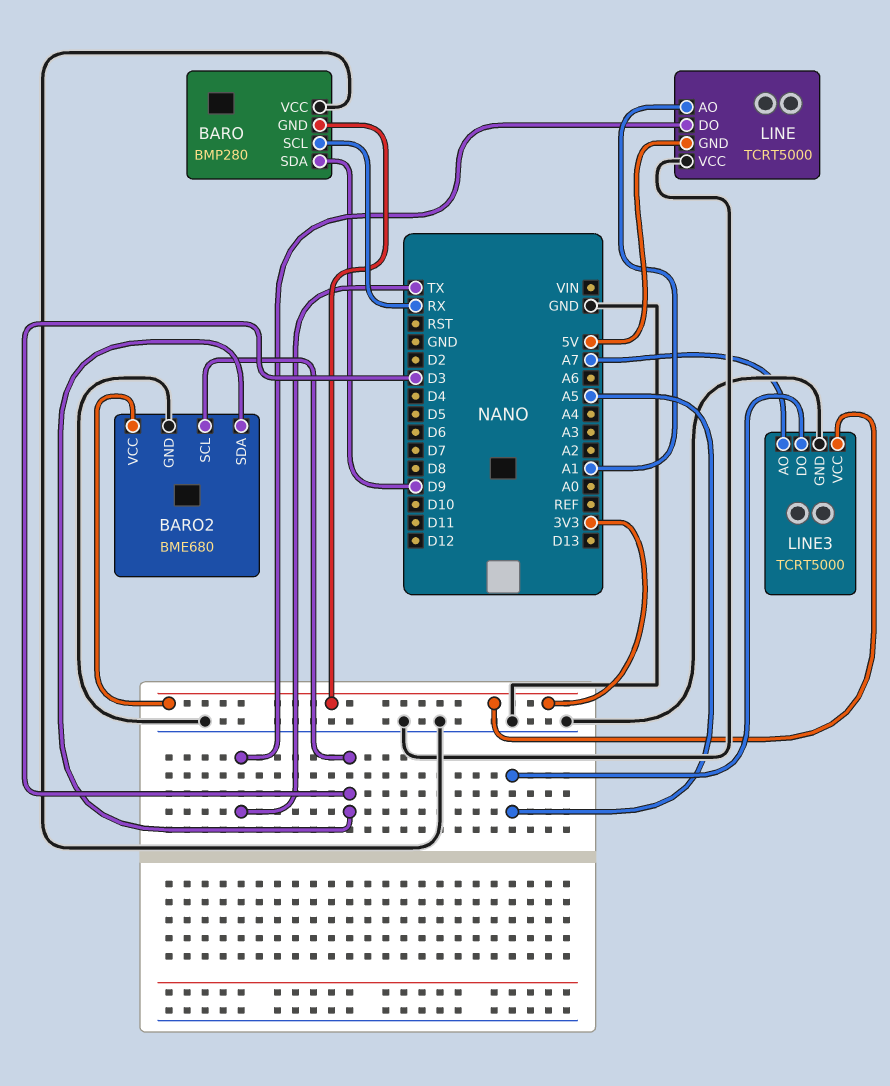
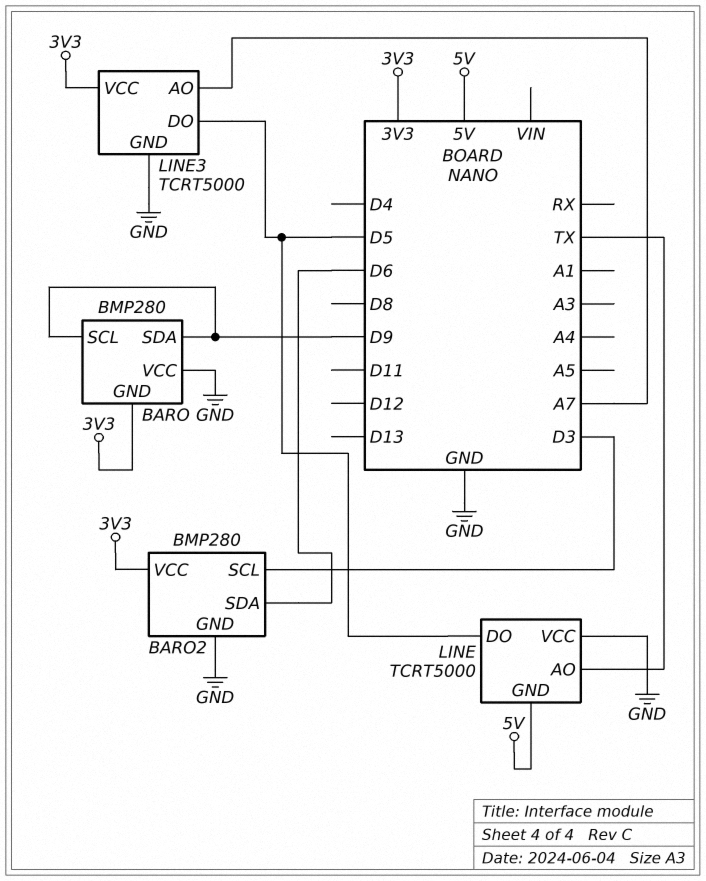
BARO pin SCL: RX -> D9
BARO2: BME680 -> BMP280
BARO2 pin SDA: D3 -> D6
LINE pin AO: A1 -> TX
LINE pin DO: TX -> D5
LINE3 pin DO: A5 -> D5

